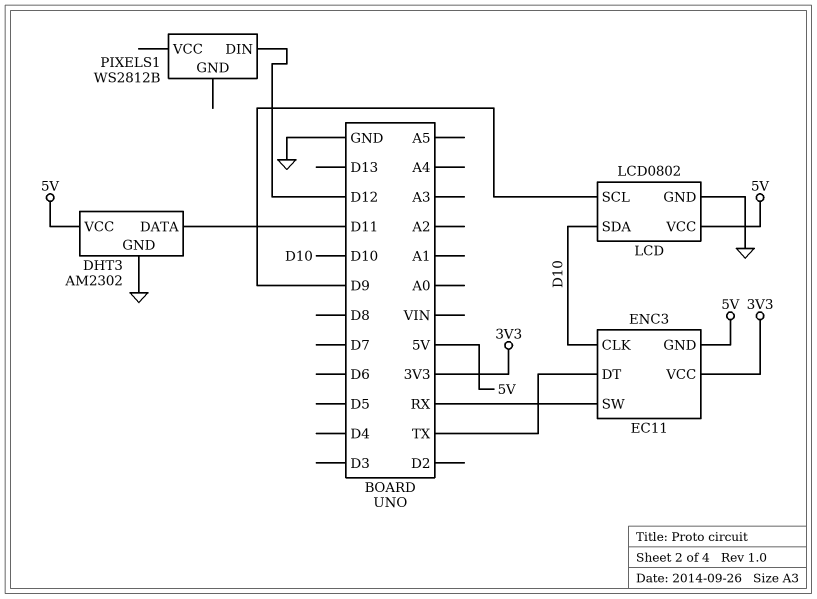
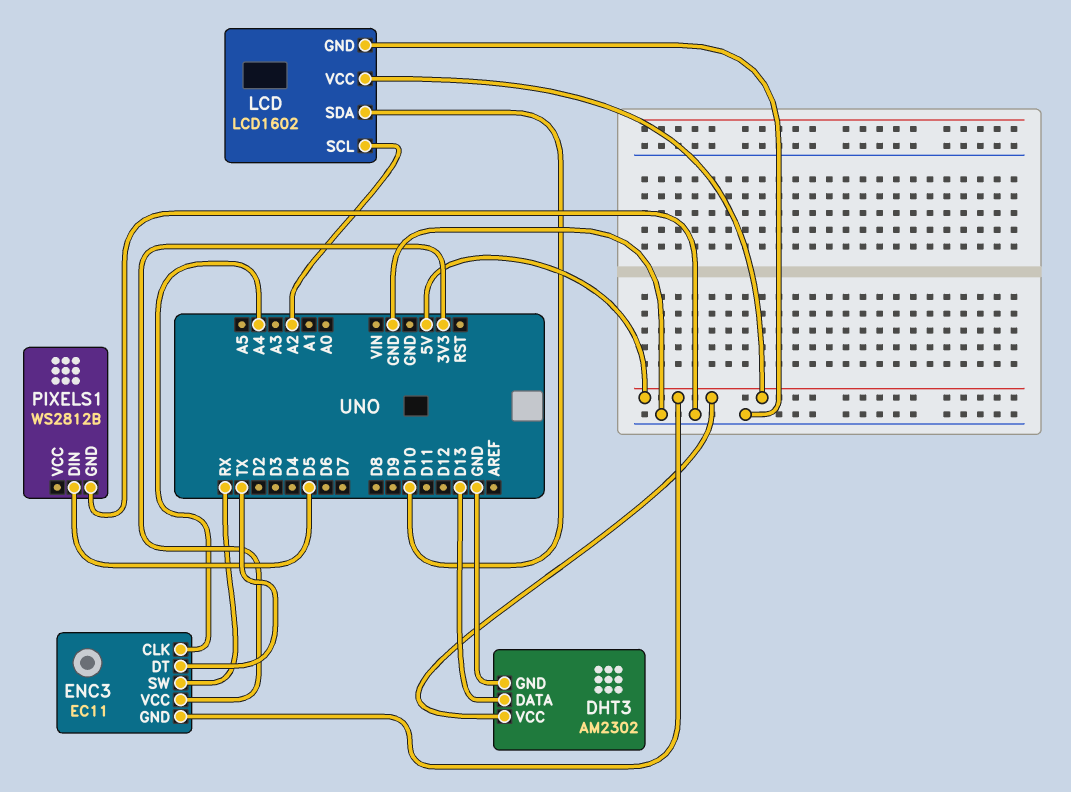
DHT3 pin DATA: D11 -> D13
ENC3 pin CLK: D10 -> A4
LCD: LCD0802 -> LCD1602
LCD pin SCL: D9 -> A2
PIXELS1 pin DIN: D12 -> D5
PIXELS1 pin GND: none -> GND

